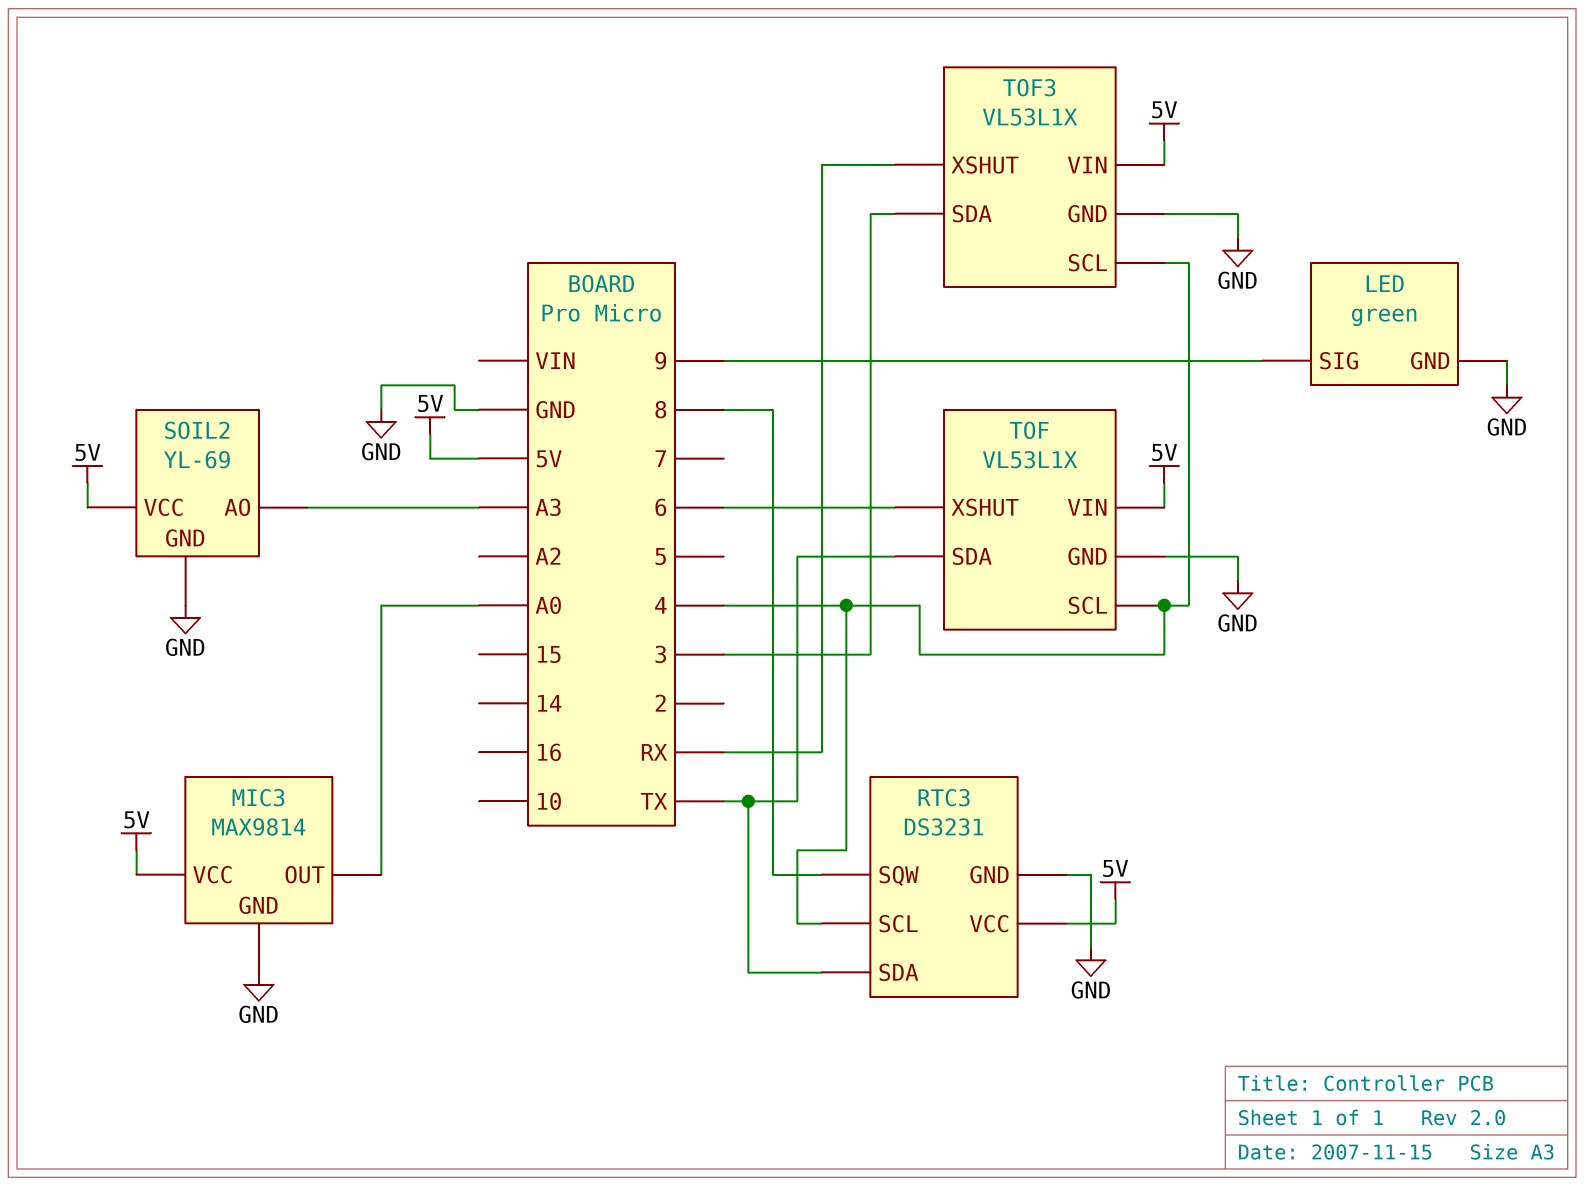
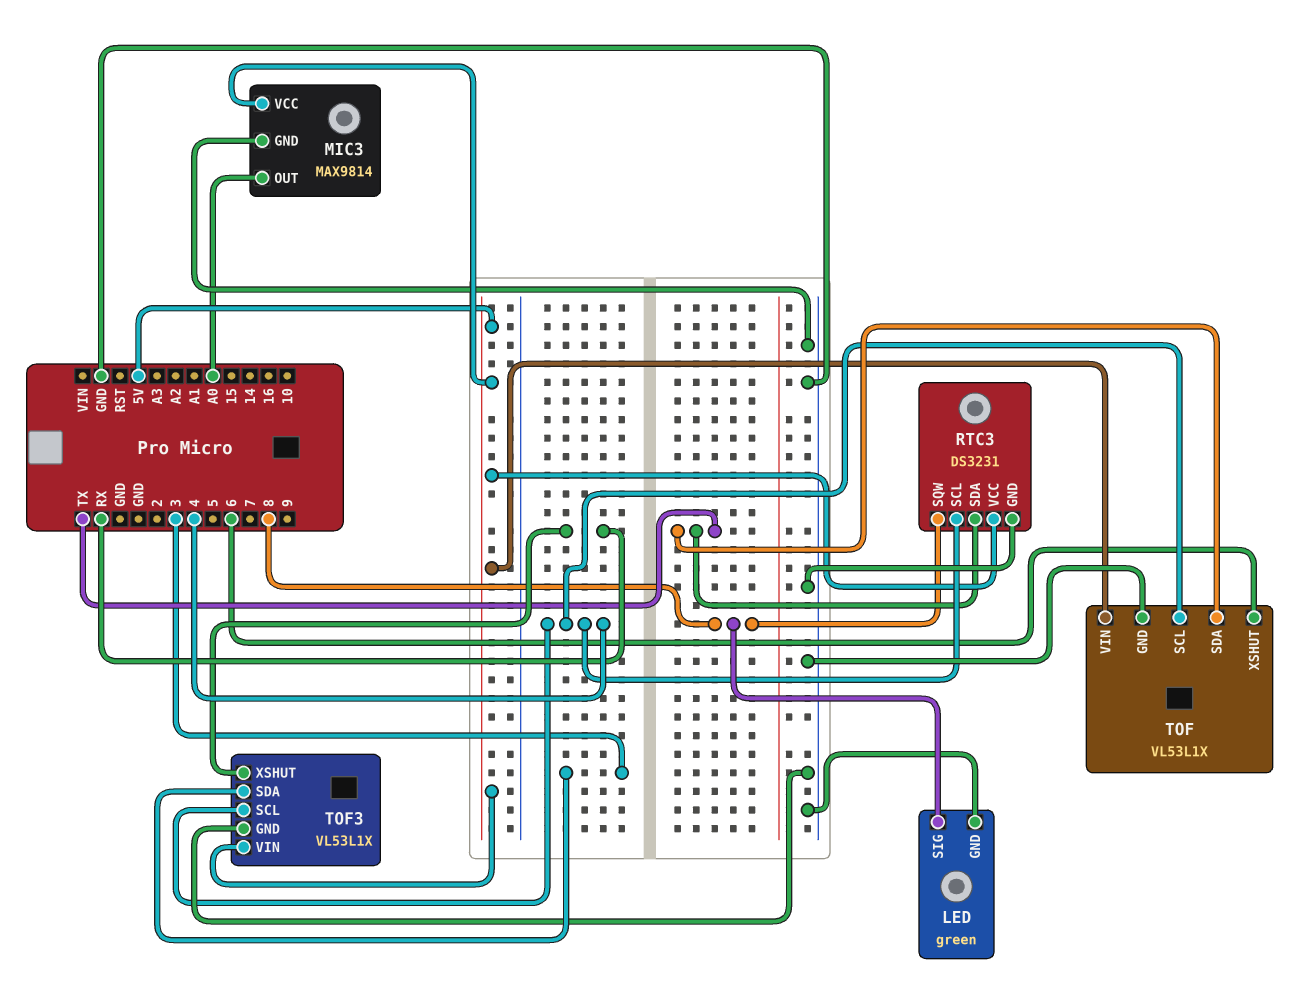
LED pin SIG: 9 -> 8
SOIL2: YL-69 -> none
SOIL2 pin AO: A3 -> none
SOIL2 pin GND: GND -> none
SOIL2 pin VCC: 5V -> none

